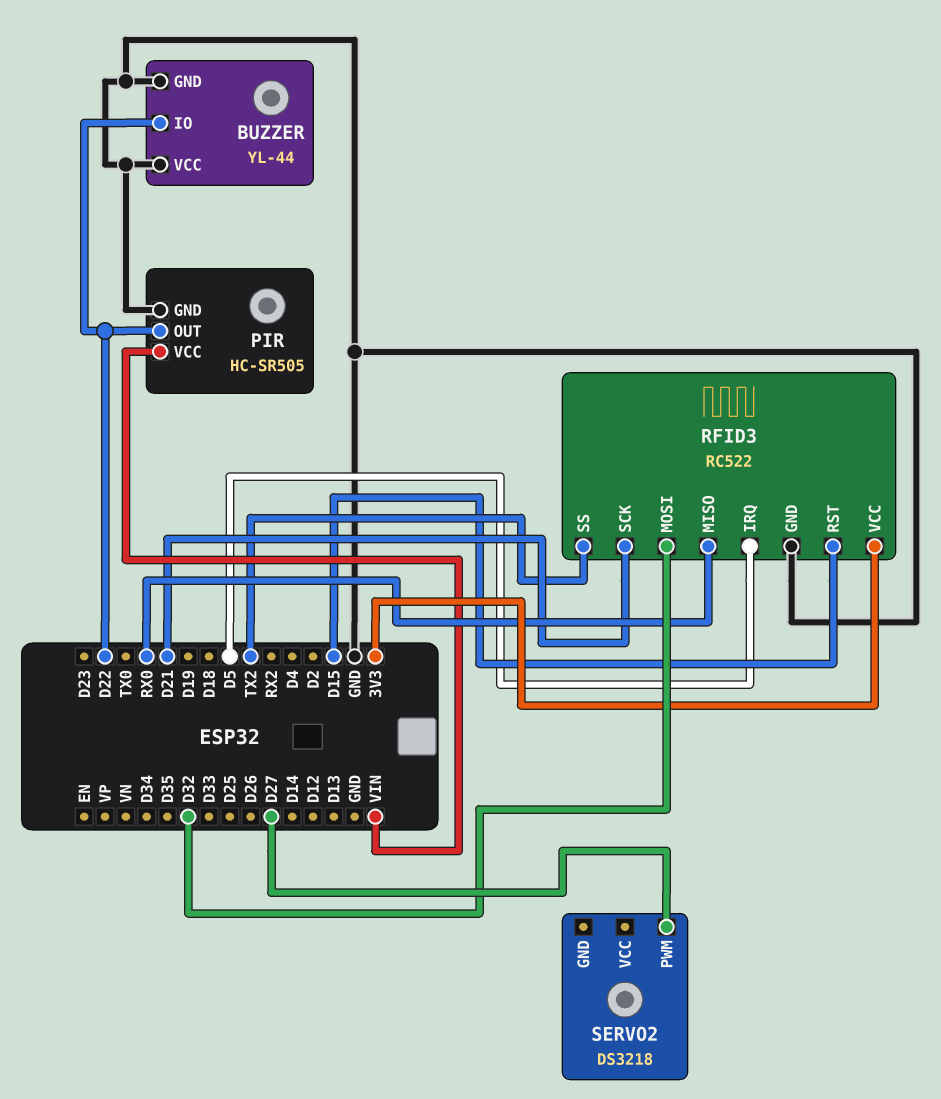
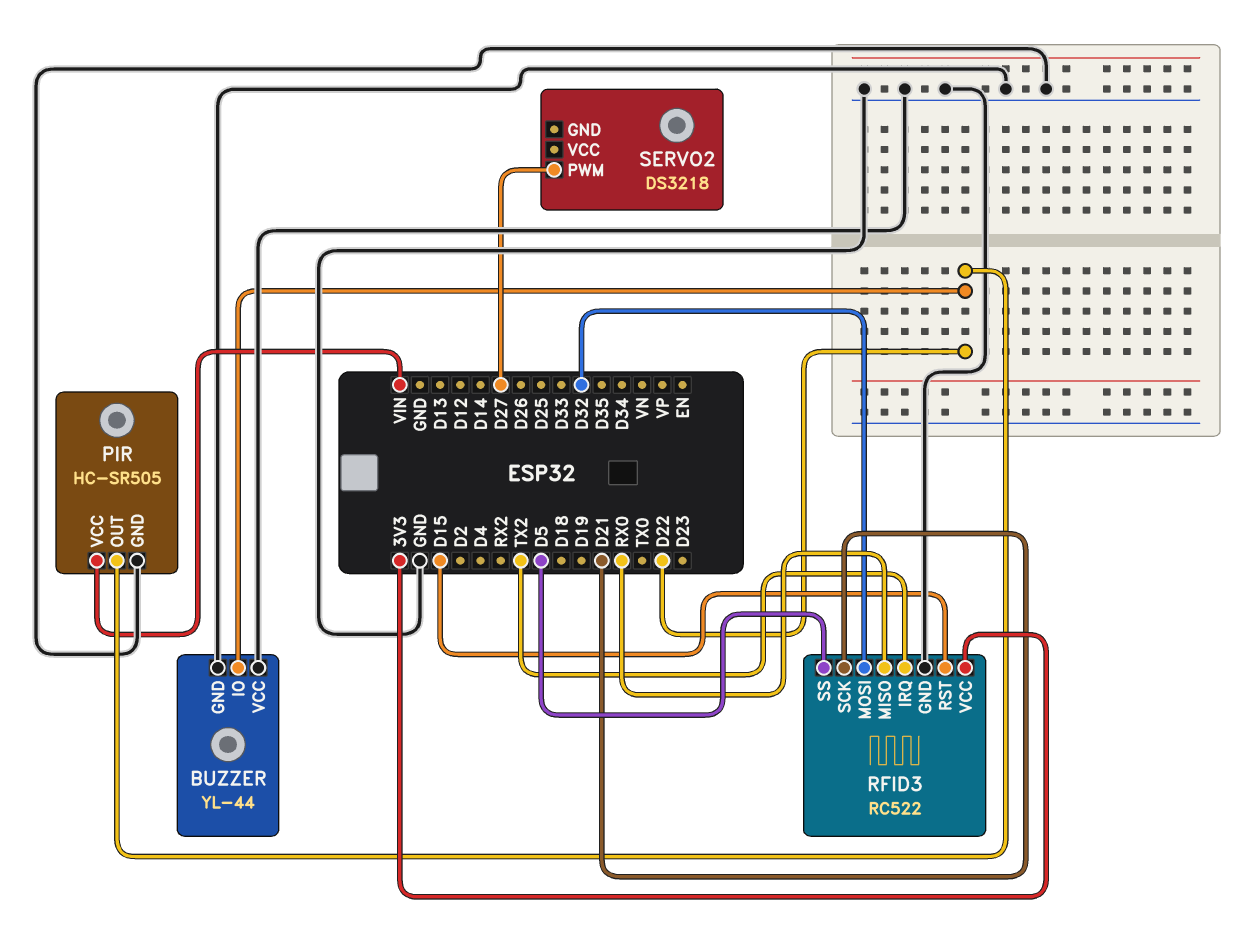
RFID3 pin IRQ: D5 -> TX2
RFID3 pin SS: TX2 -> D5

